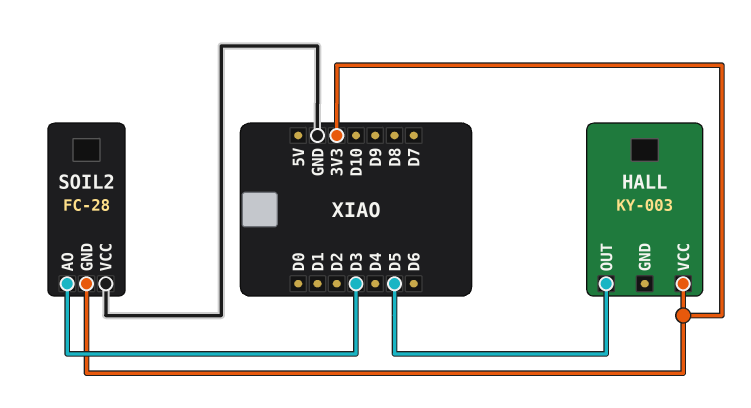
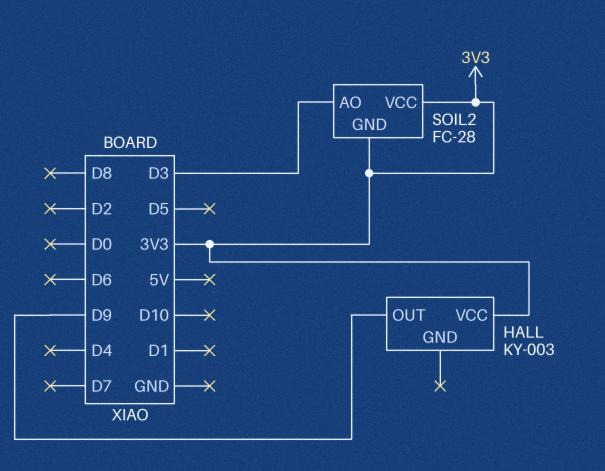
HALL pin OUT: D5 -> D9
SOIL2 pin VCC: GND -> 3V3

